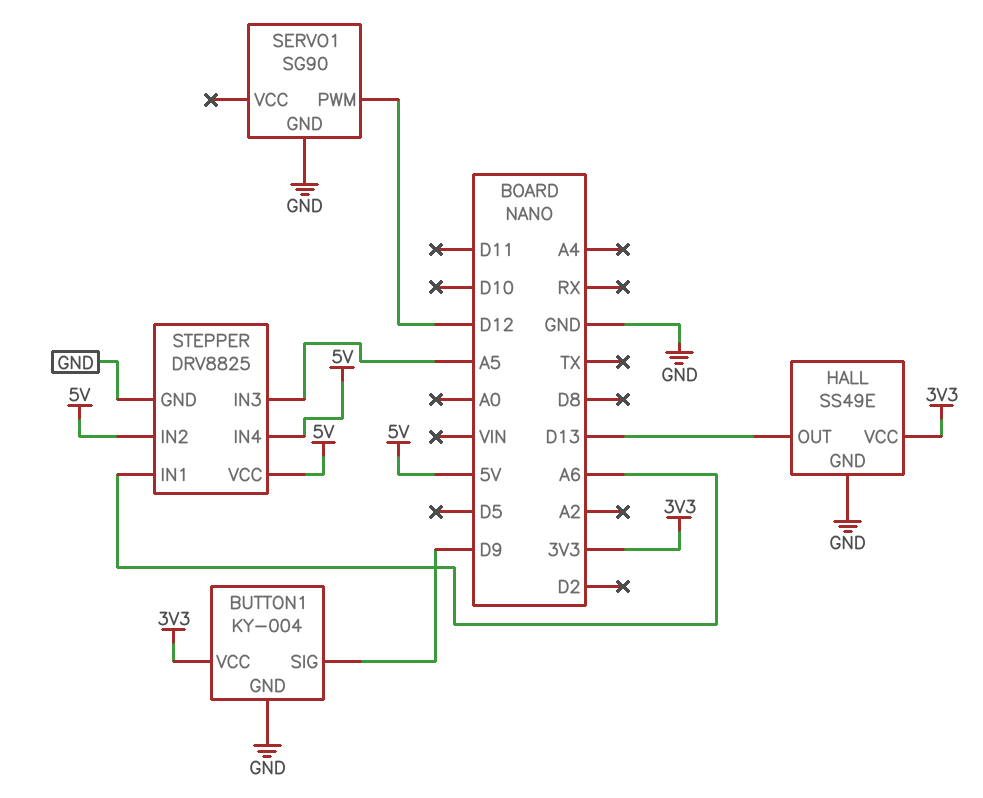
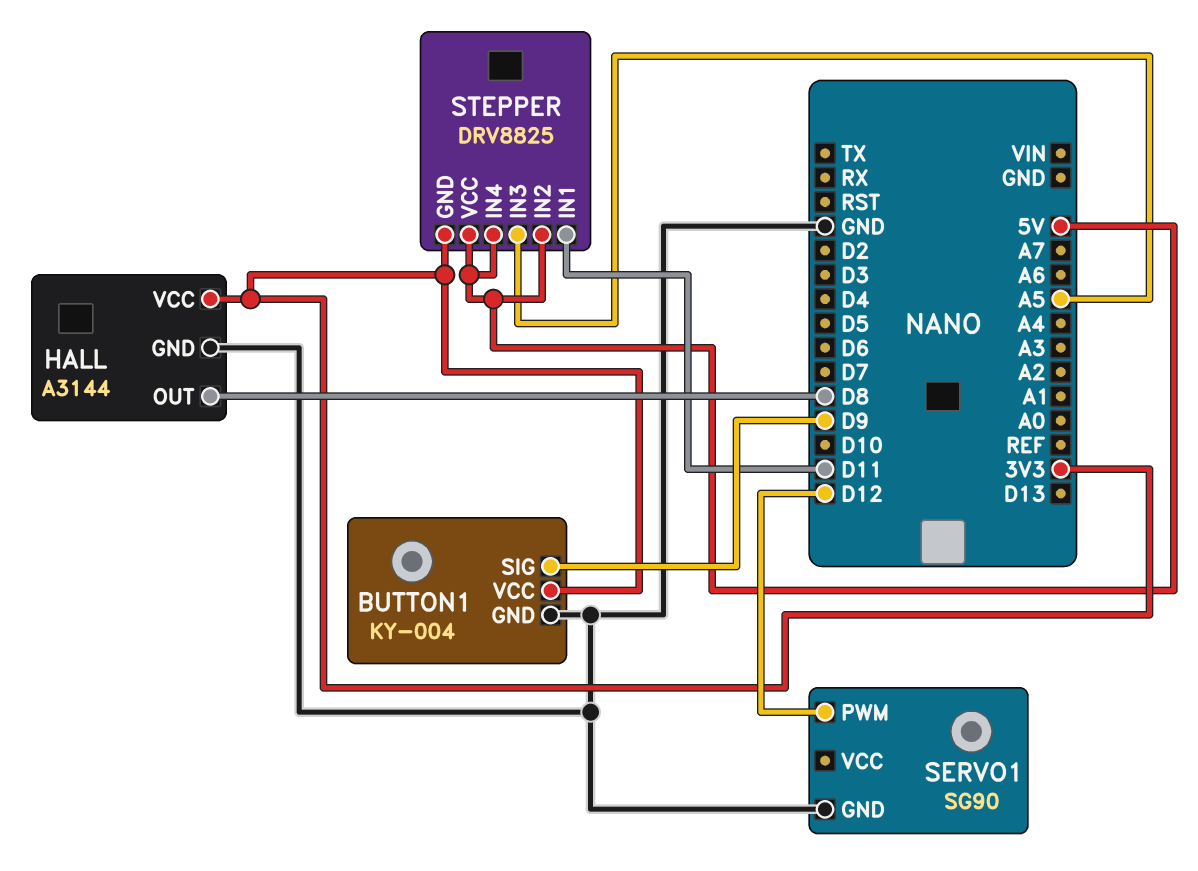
HALL: SS49E -> A3144
HALL pin OUT: D13 -> D8
STEPPER pin GND: GND -> 3V3
STEPPER pin IN1: A6 -> D11

